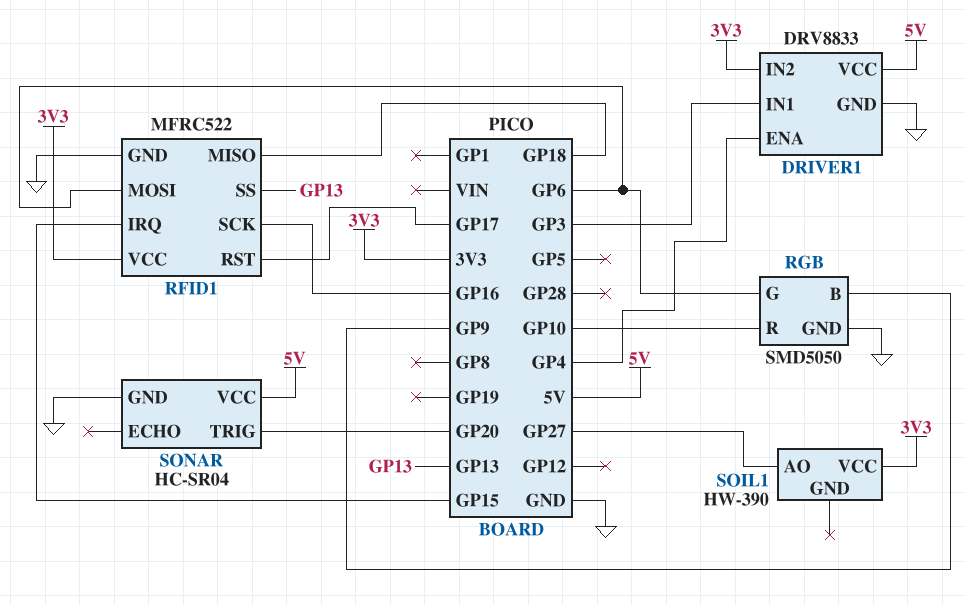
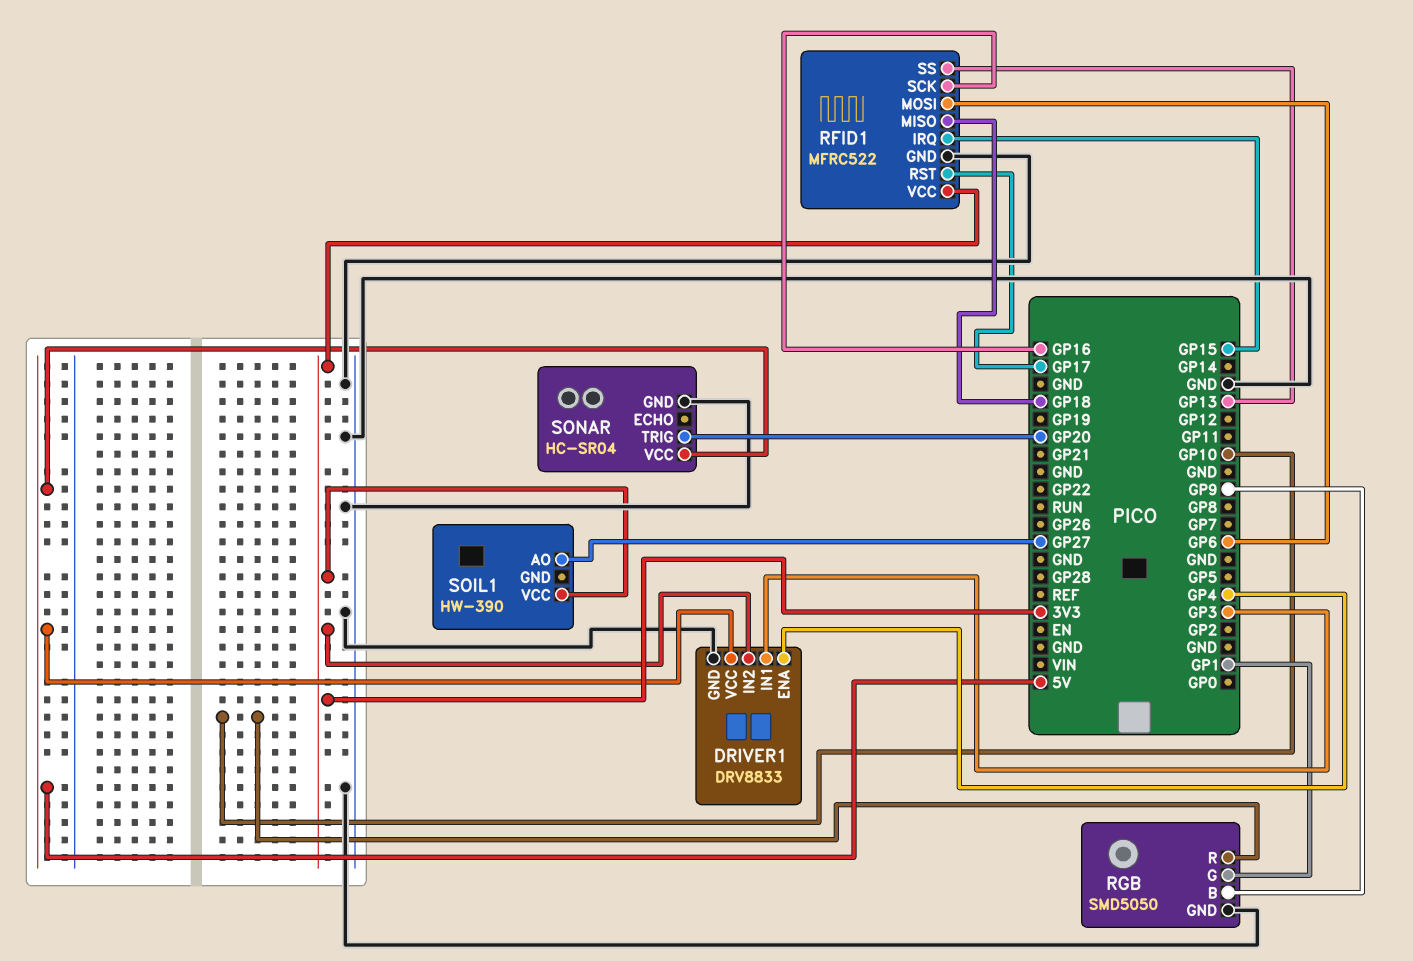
RGB pin G: GP6 -> GP1

